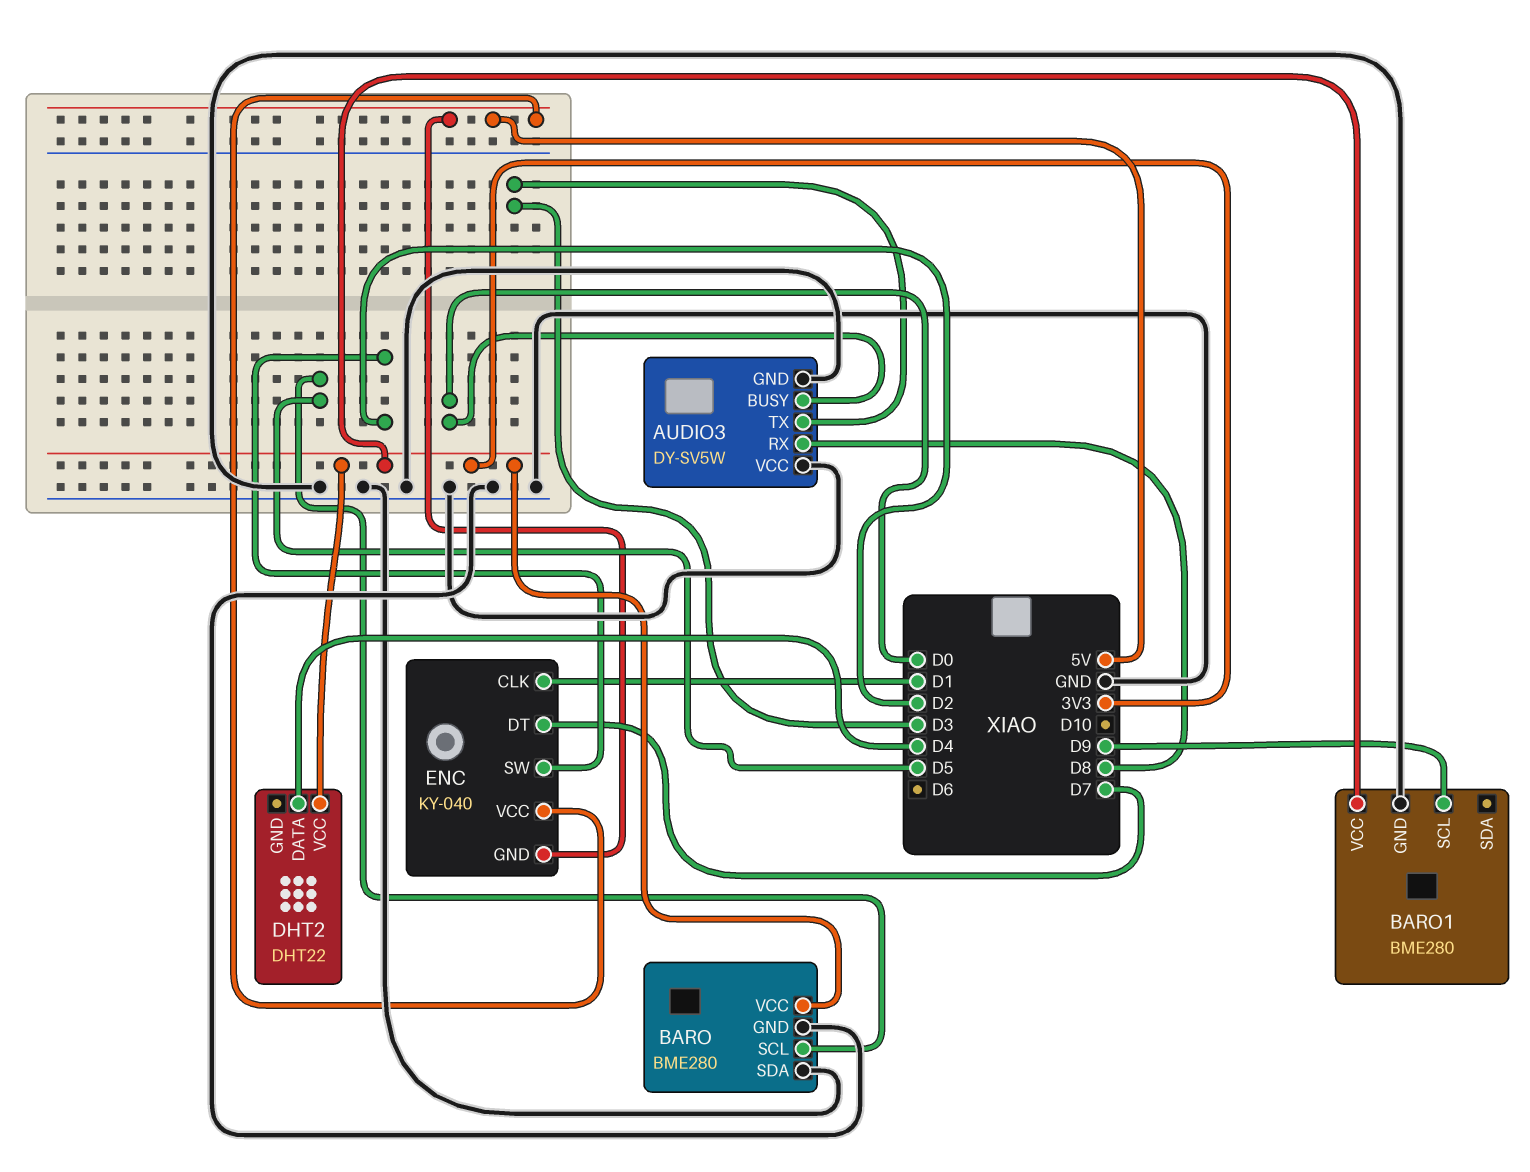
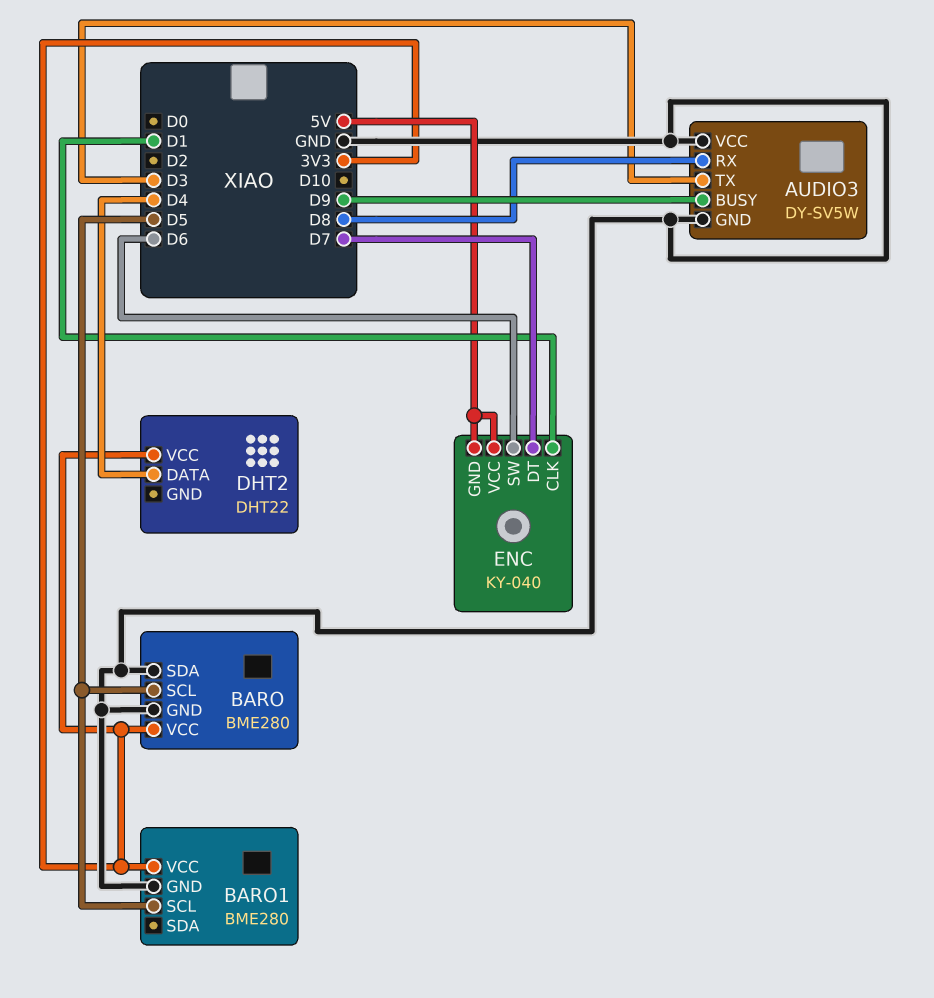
AUDIO3 pin BUSY: D0 -> D9
BARO1 pin SCL: D9 -> D5
ENC pin SW: D2 -> D6

